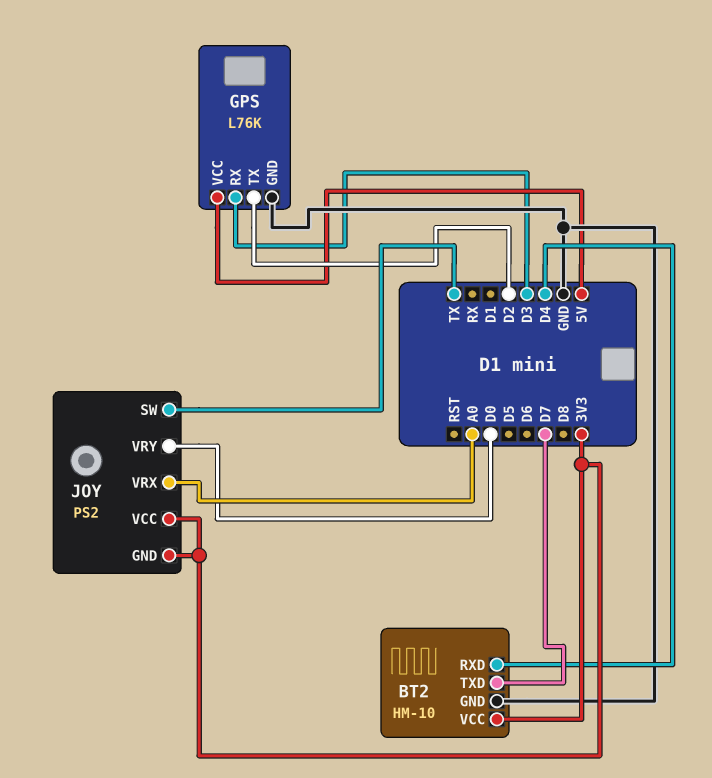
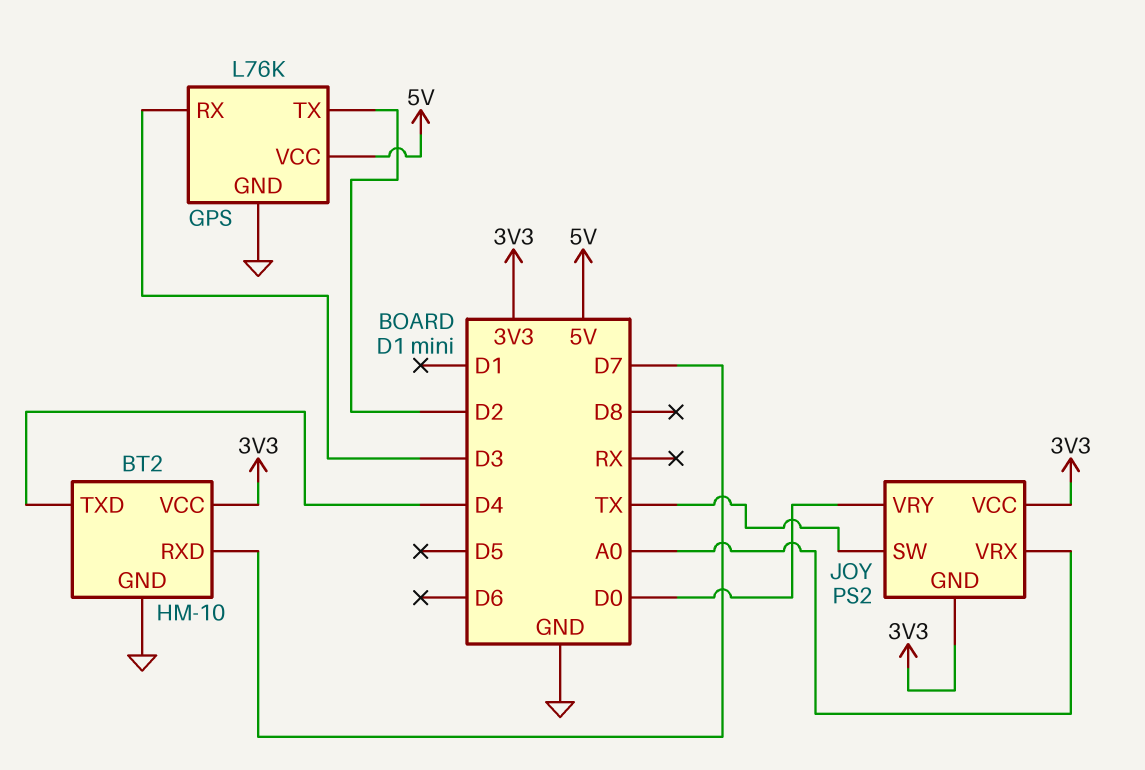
BT2 pin RXD: D4 -> D7
BT2 pin TXD: D7 -> D4

